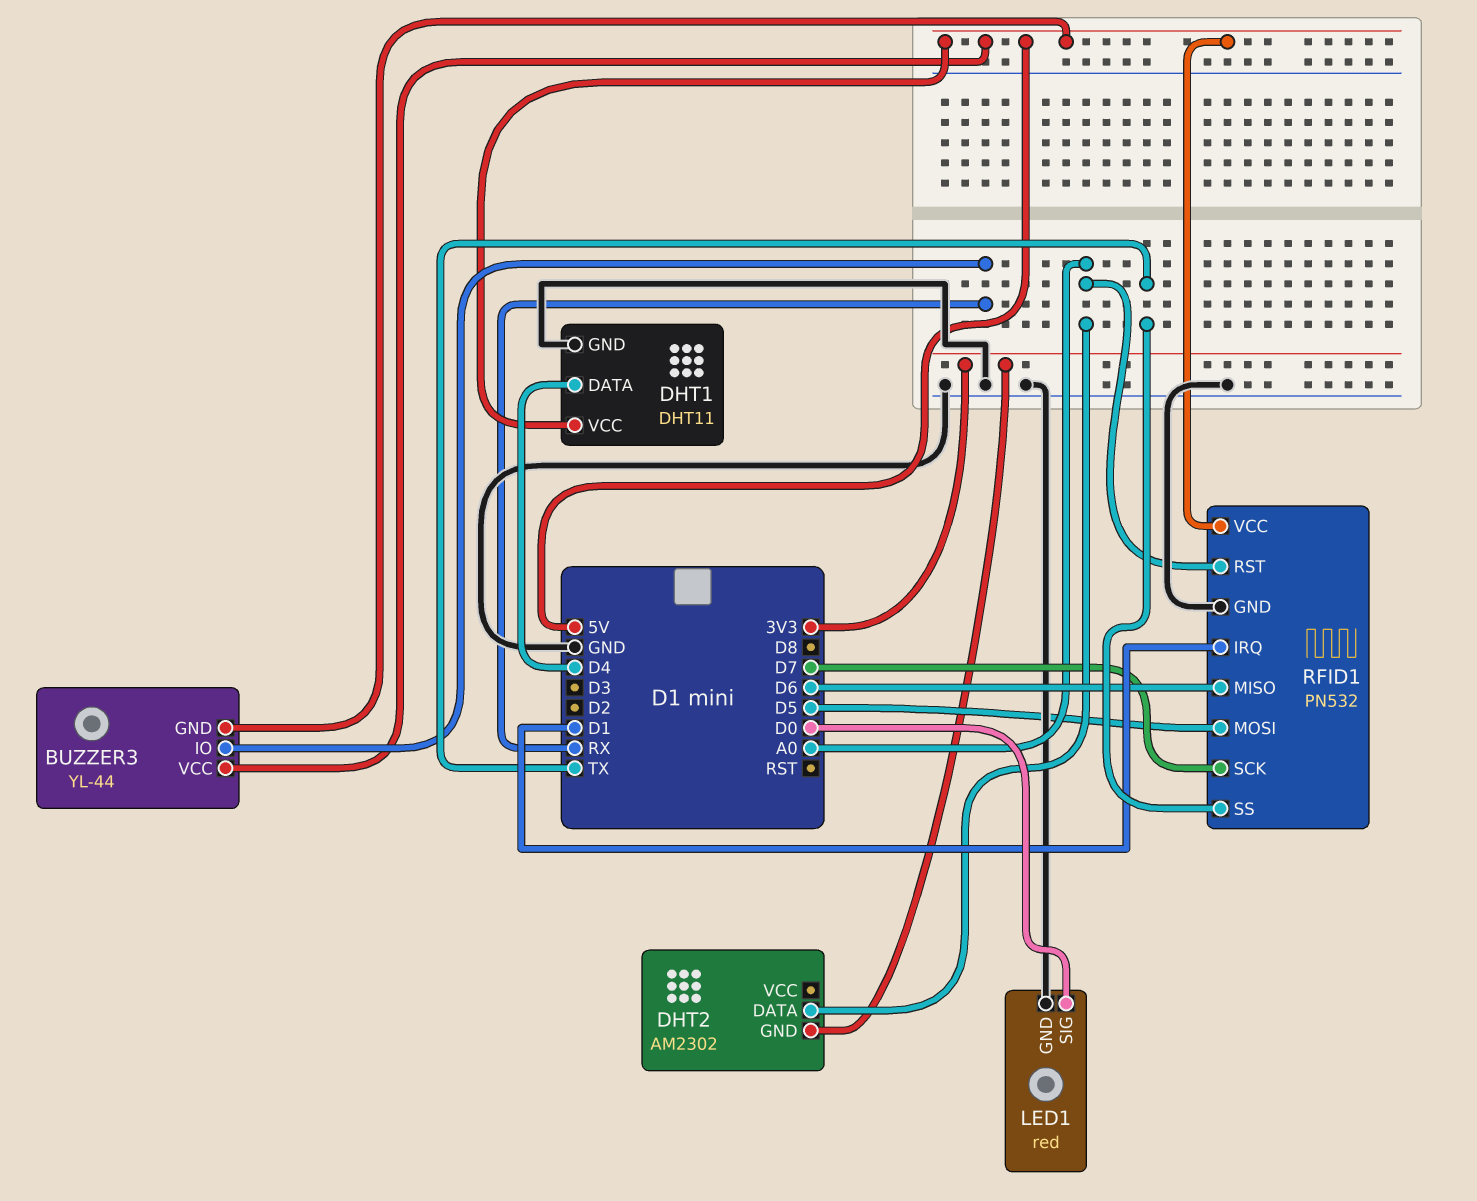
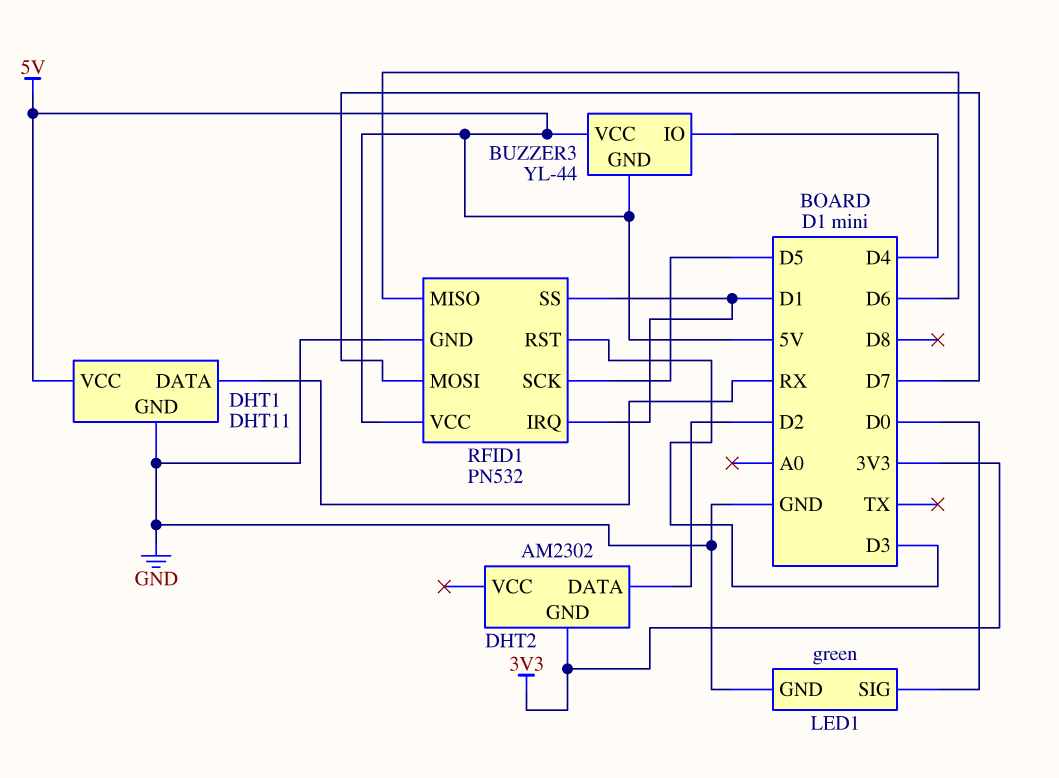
BUZZER3 pin IO: RX -> D4
DHT1 pin DATA: D4 -> RX
DHT2 pin DATA: A0 -> D2
LED1: red -> green
RFID1 pin MOSI: D5 -> D7
RFID1 pin RST: A0 -> D3
RFID1 pin SCK: D7 -> D5
RFID1 pin SS: TX -> D1

